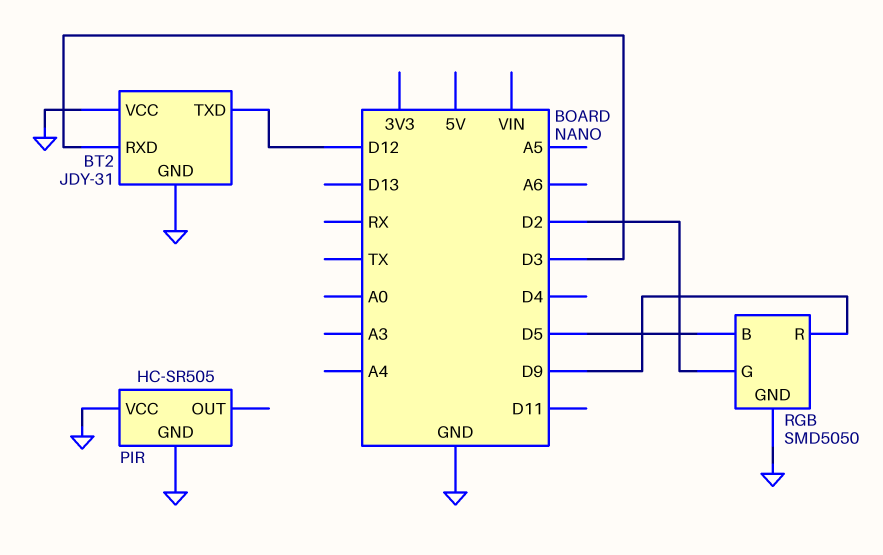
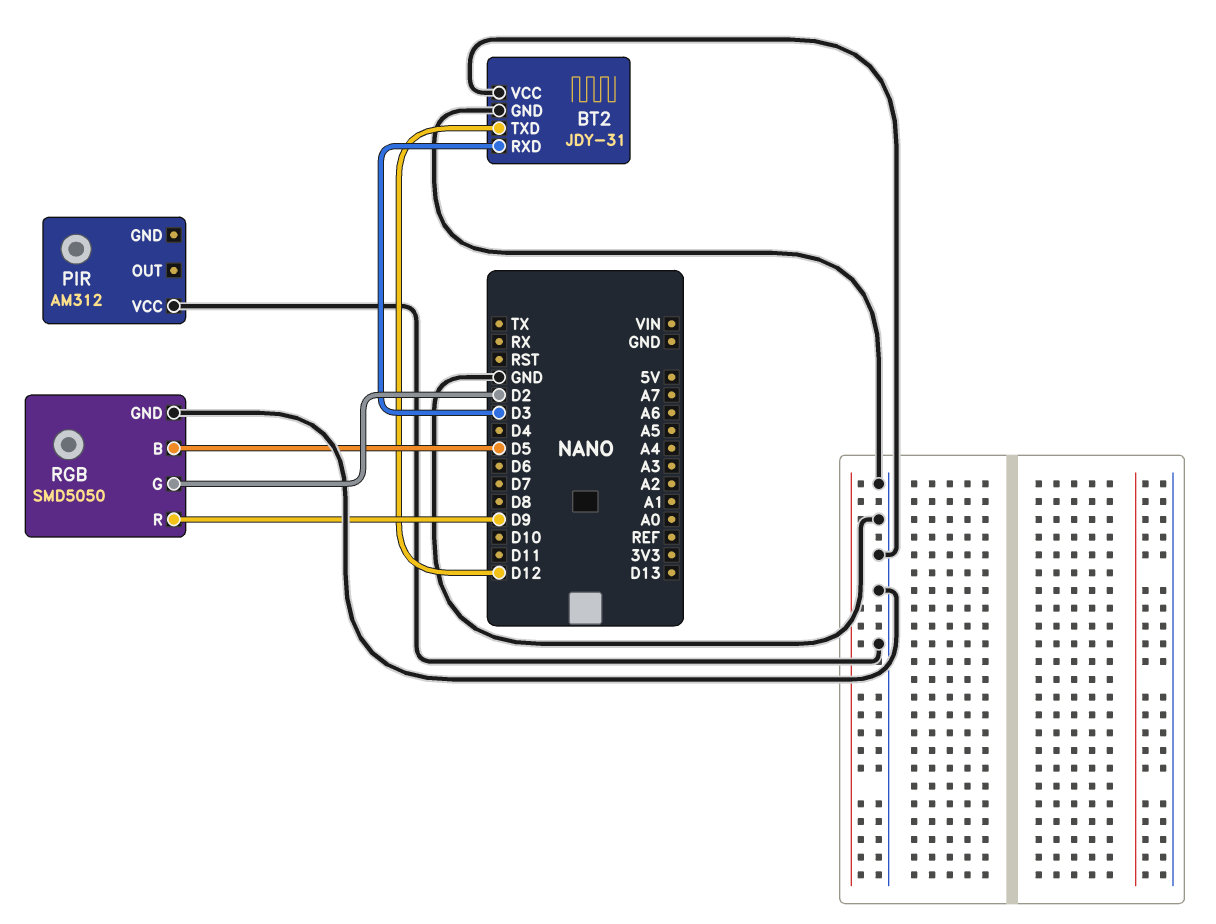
PIR: HC-SR505 -> AM312
PIR pin GND: GND -> none

